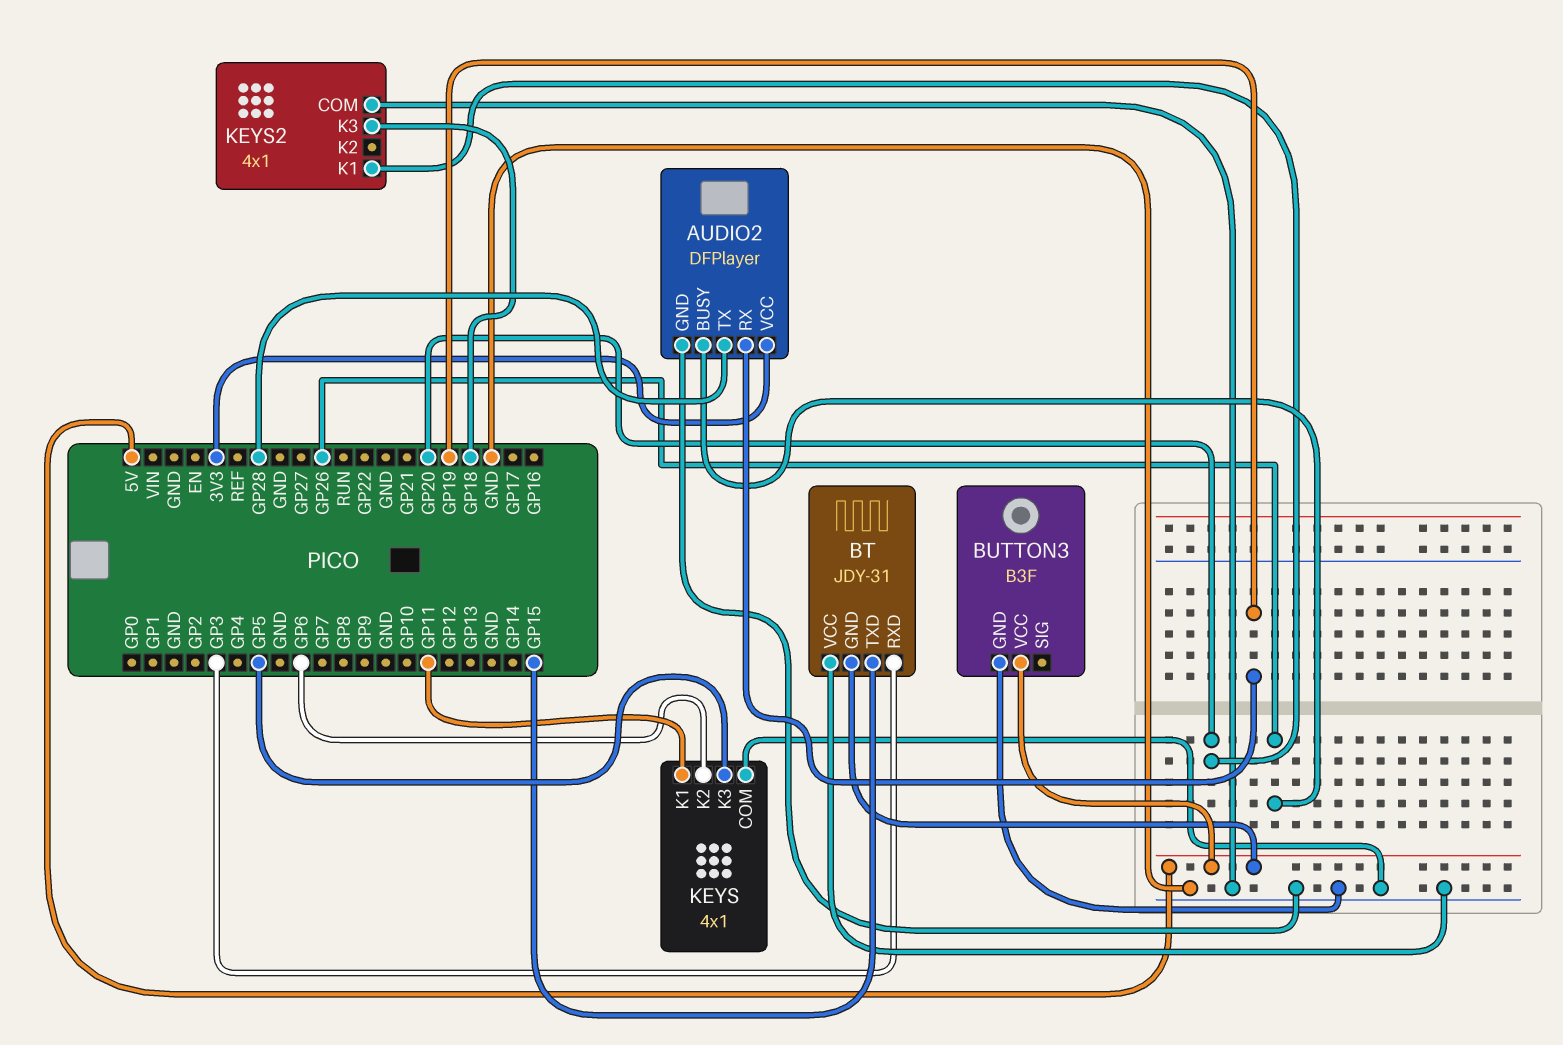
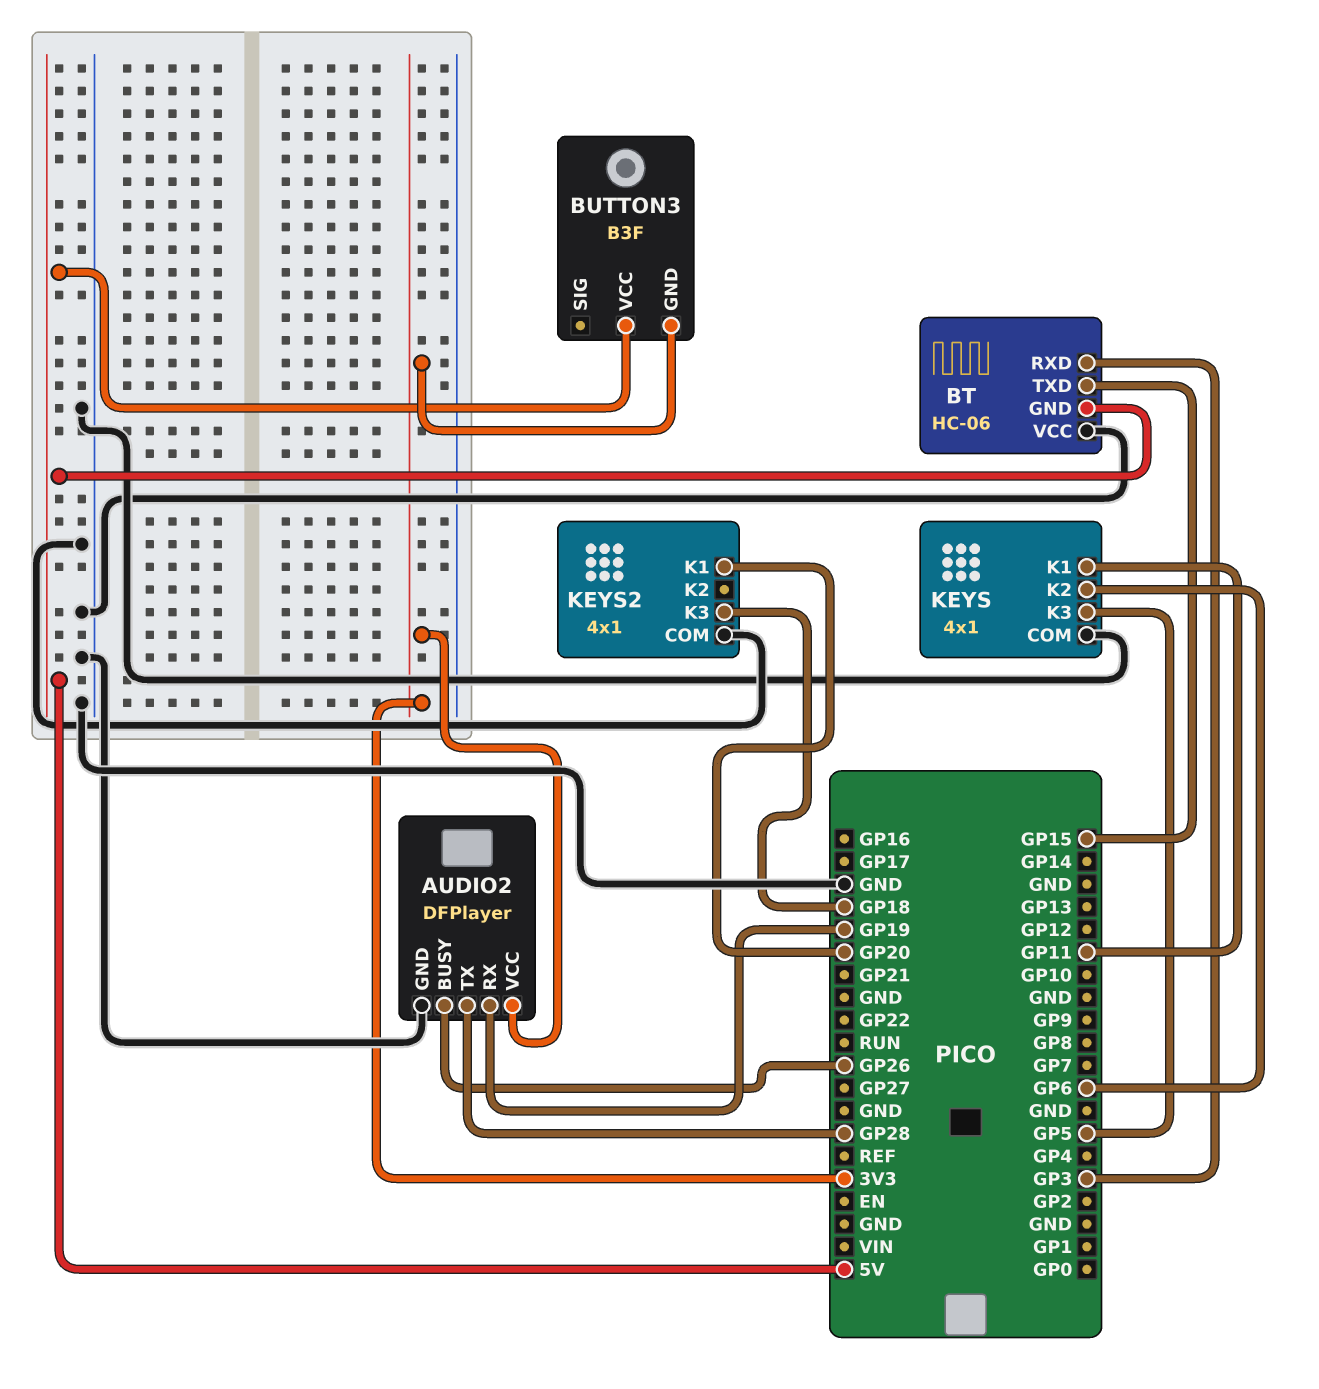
BT: JDY-31 -> HC-06
BUTTON3 pin GND: GND -> 3V3

